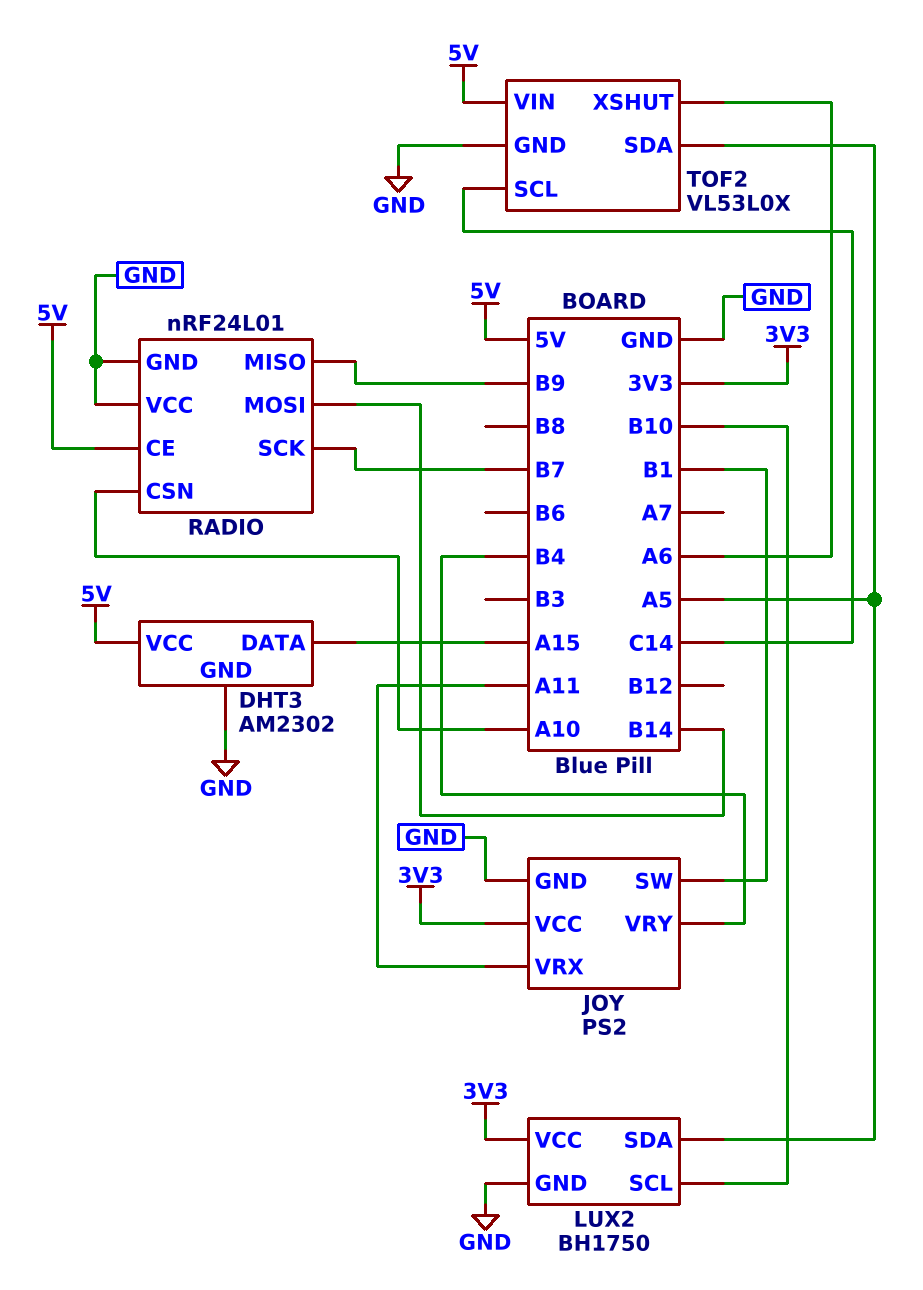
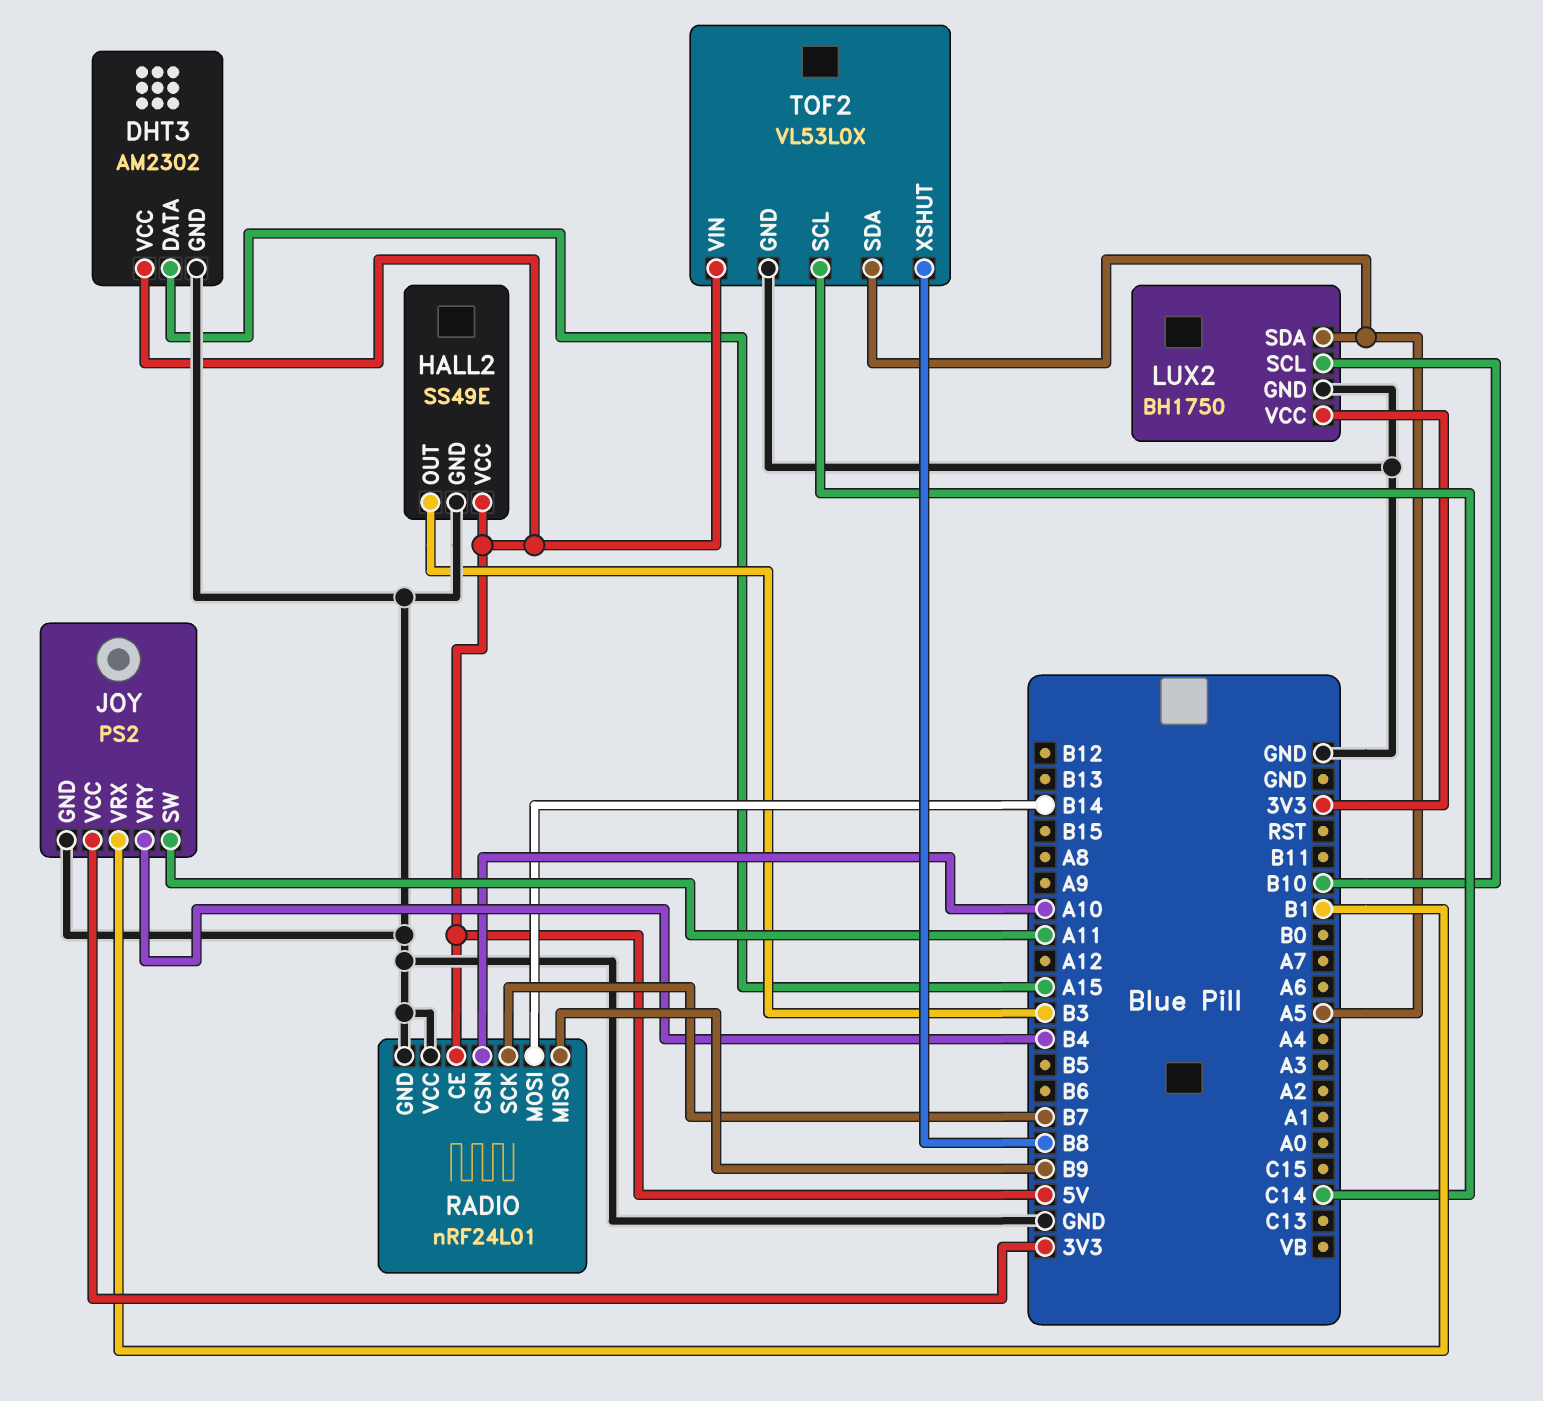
HALL2: none -> SS49E
HALL2 pin GND: none -> GND
HALL2 pin OUT: none -> B3
HALL2 pin VCC: none -> 5V
JOY pin SW: B1 -> A11
JOY pin VRX: A11 -> B1
TOF2 pin XSHUT: A6 -> B8

